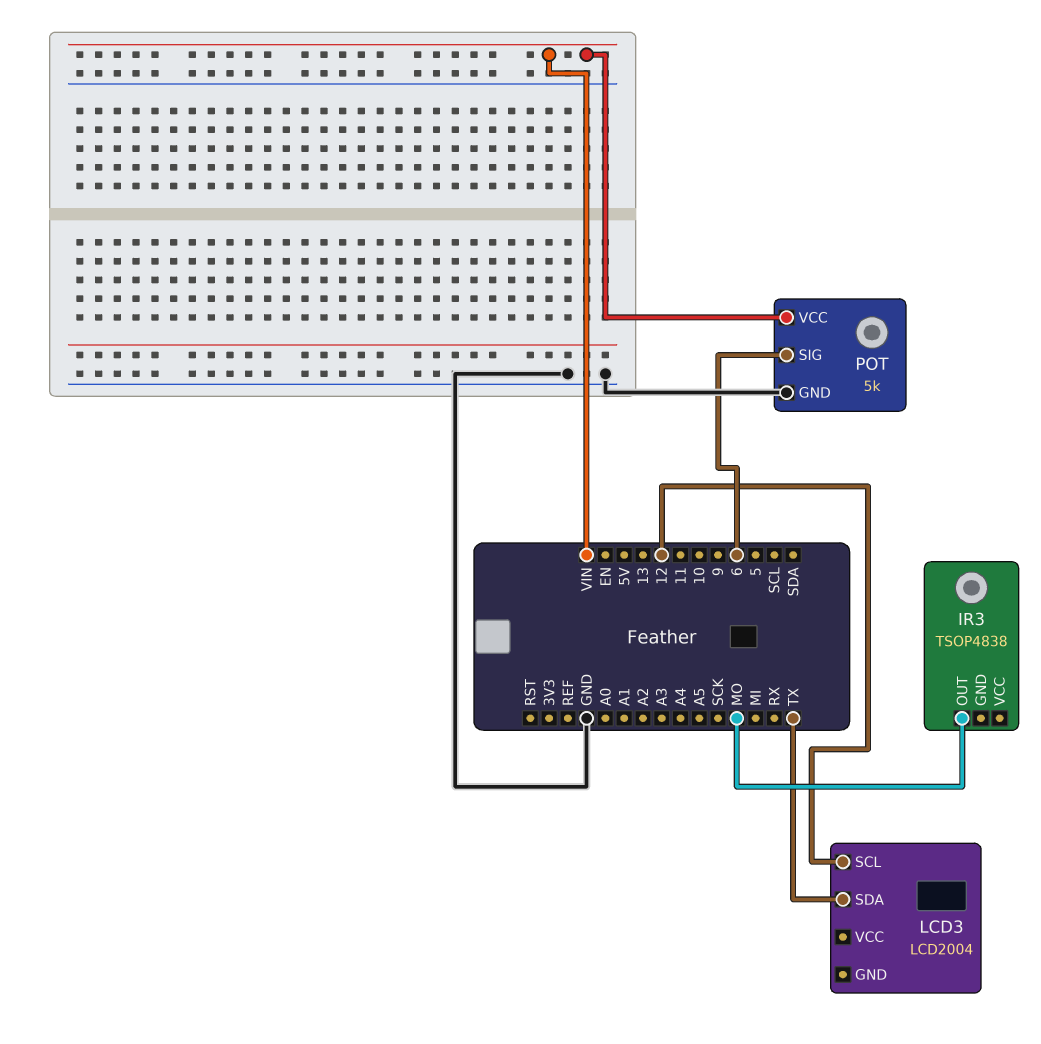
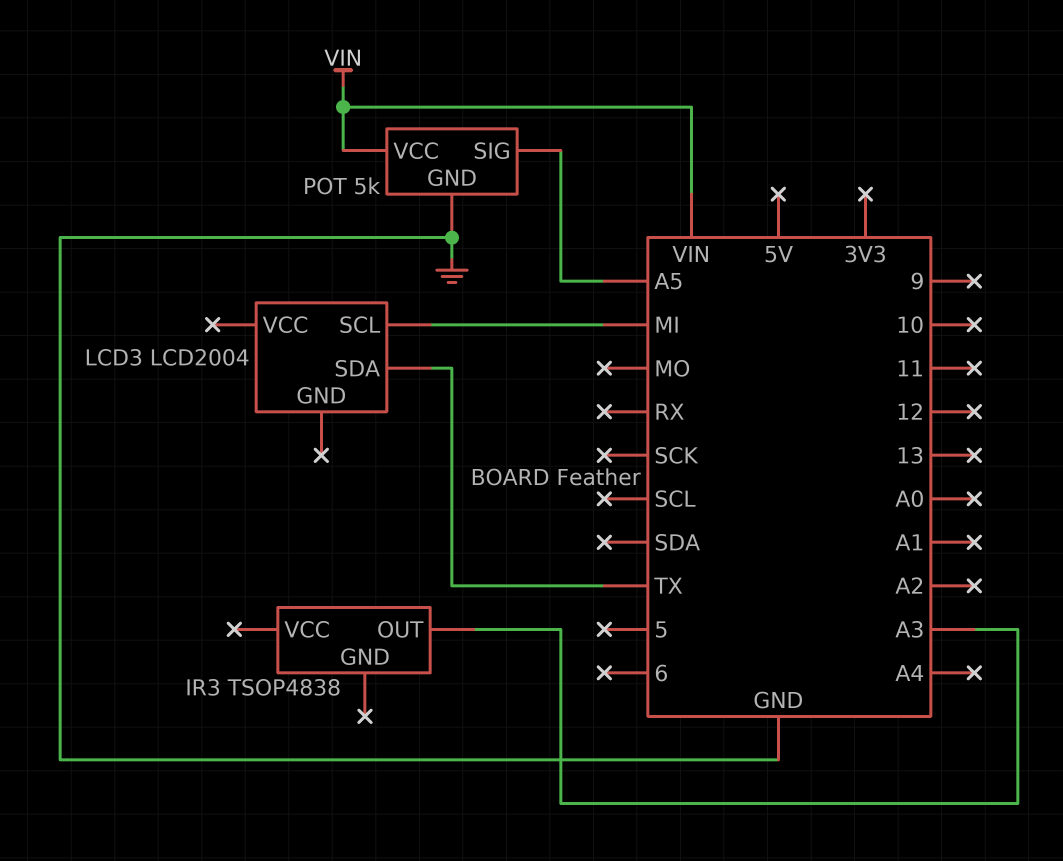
IR3 pin OUT: MO -> A3
LCD3 pin SCL: 12 -> MI
POT pin SIG: 6 -> A5

